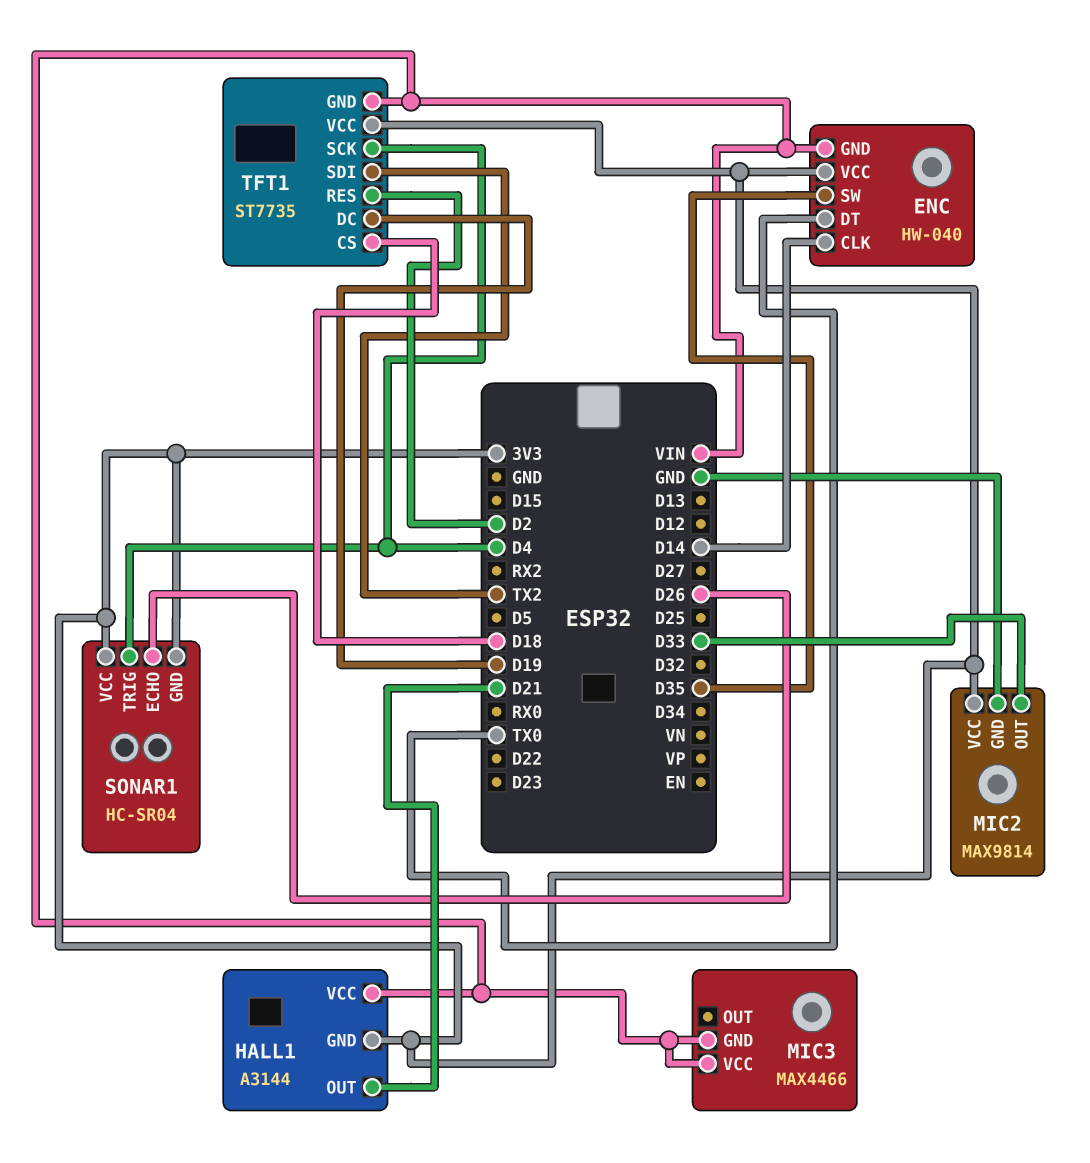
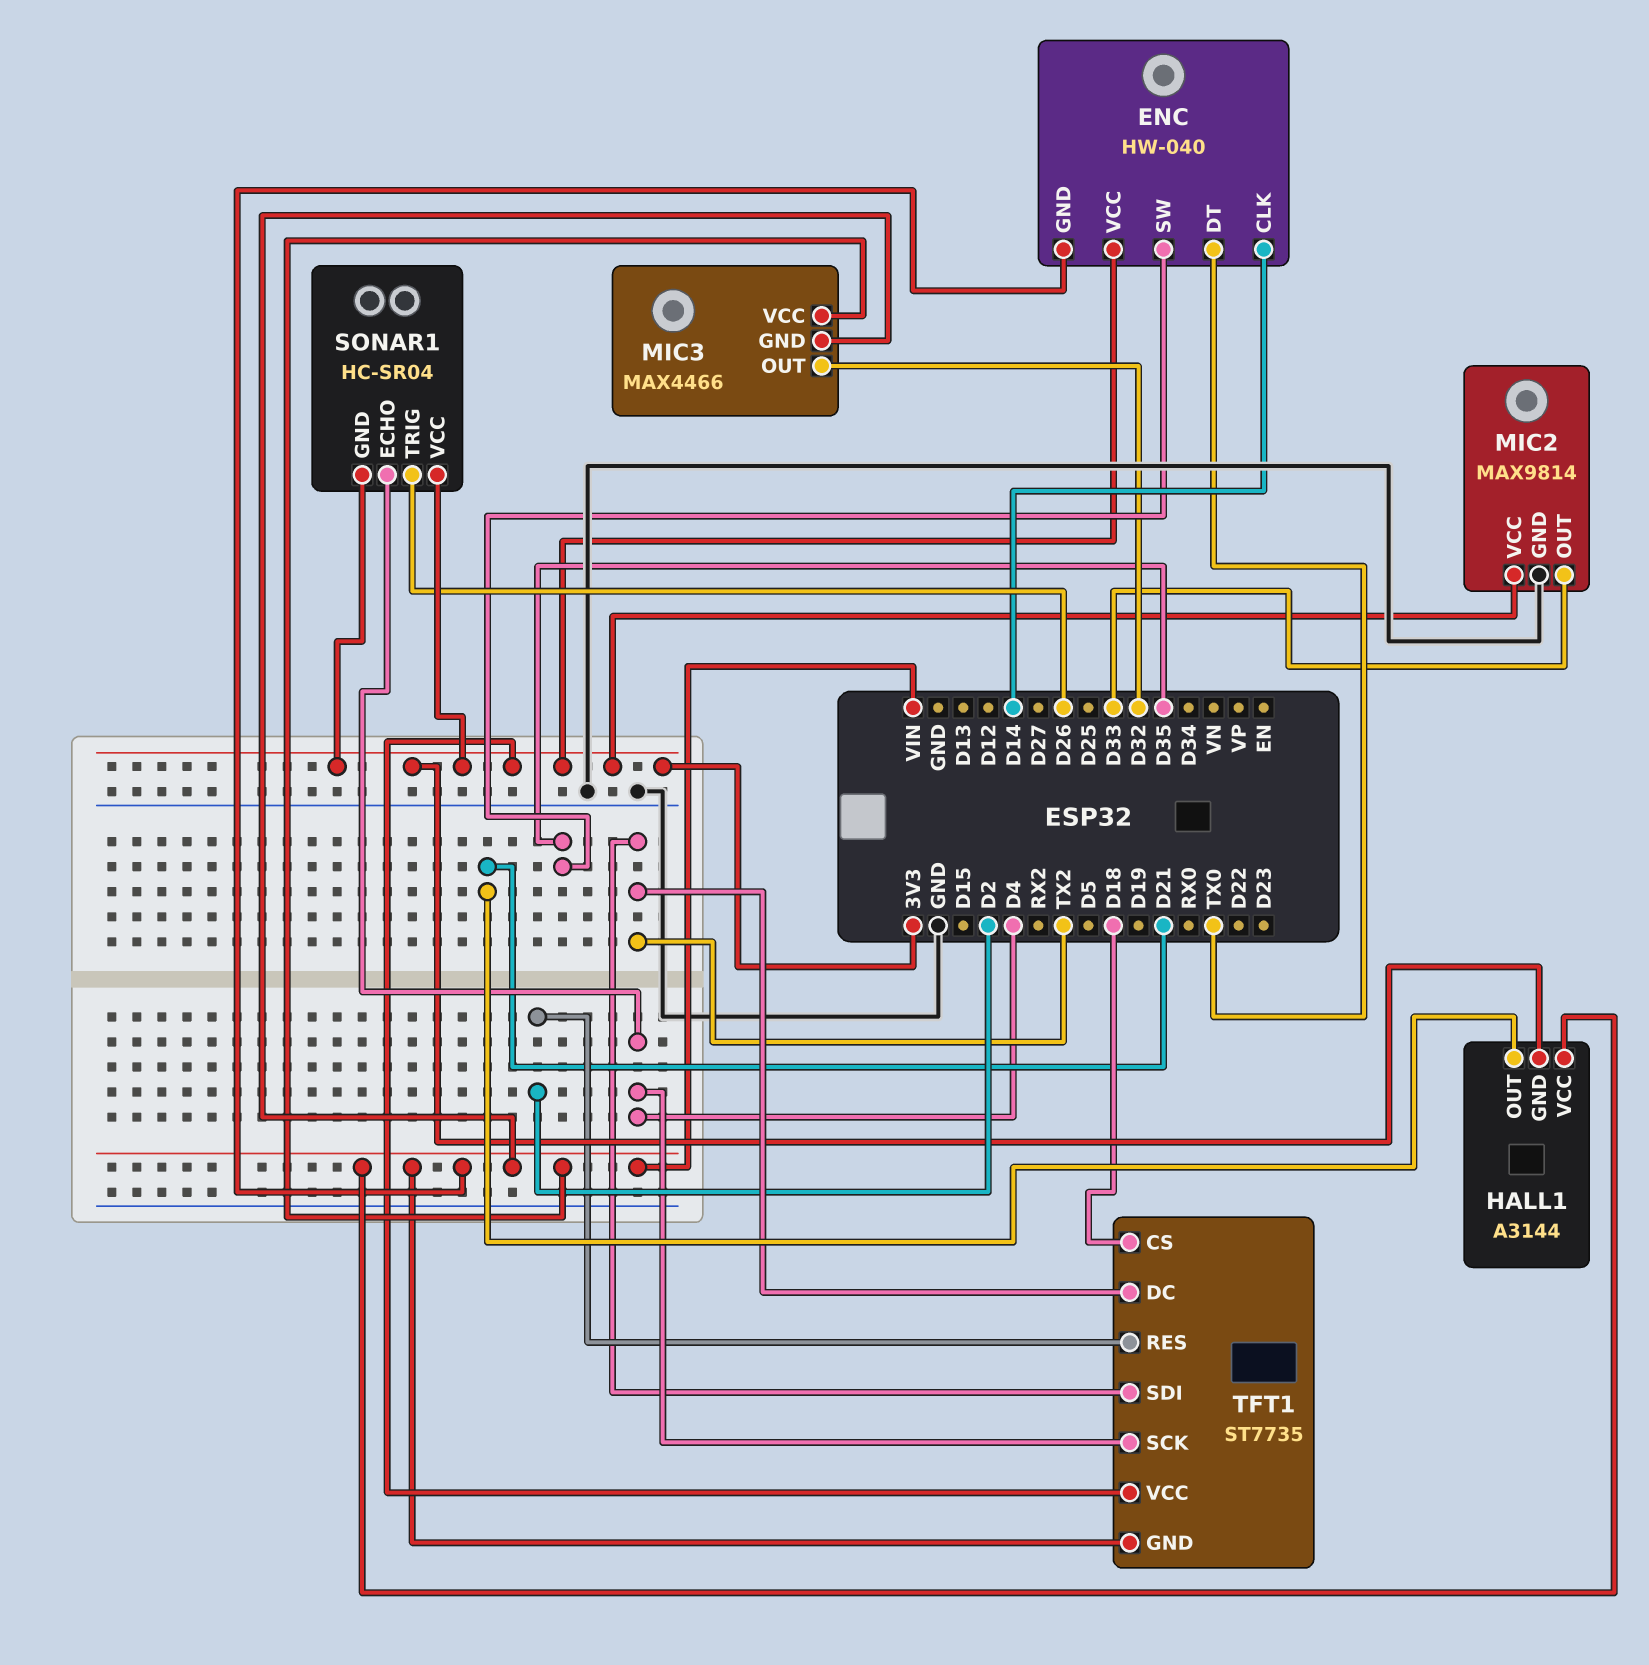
MIC3 pin OUT: none -> D32
SONAR1 pin ECHO: D26 -> D4
SONAR1 pin TRIG: D4 -> D26
TFT1 pin DC: D19 -> TX2

